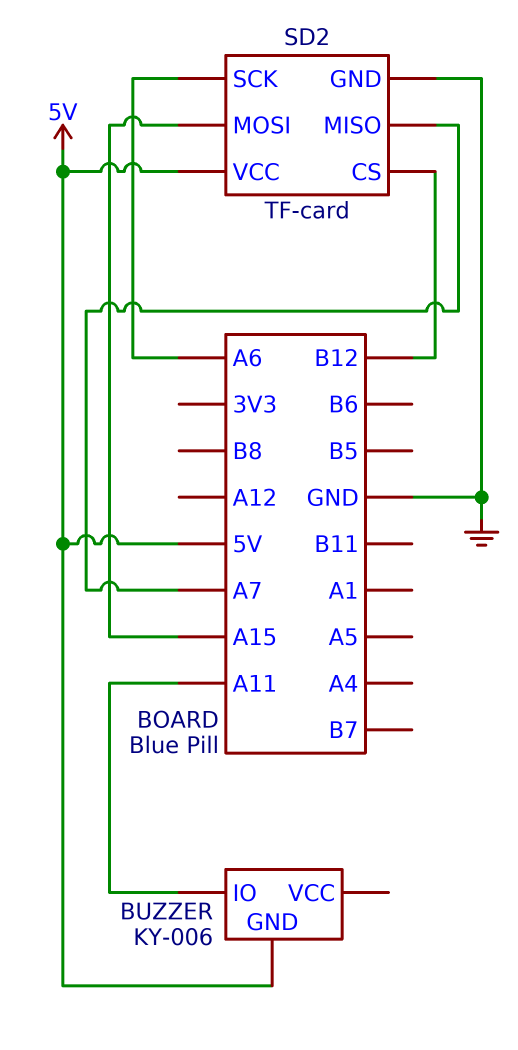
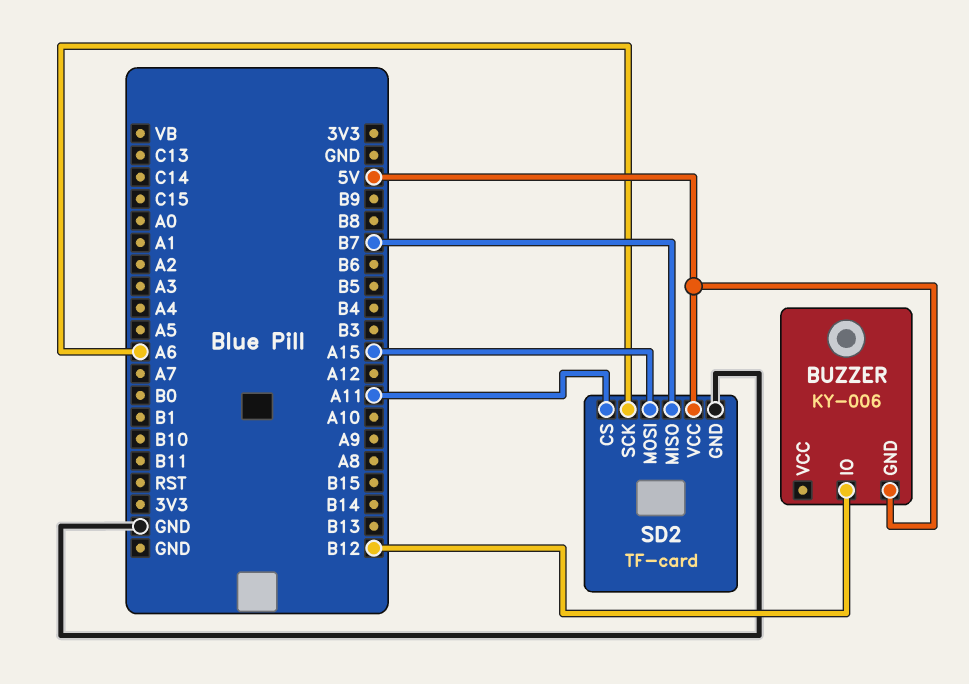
BUZZER pin IO: A11 -> B12
SD2 pin CS: B12 -> A11
SD2 pin MISO: A7 -> B7

